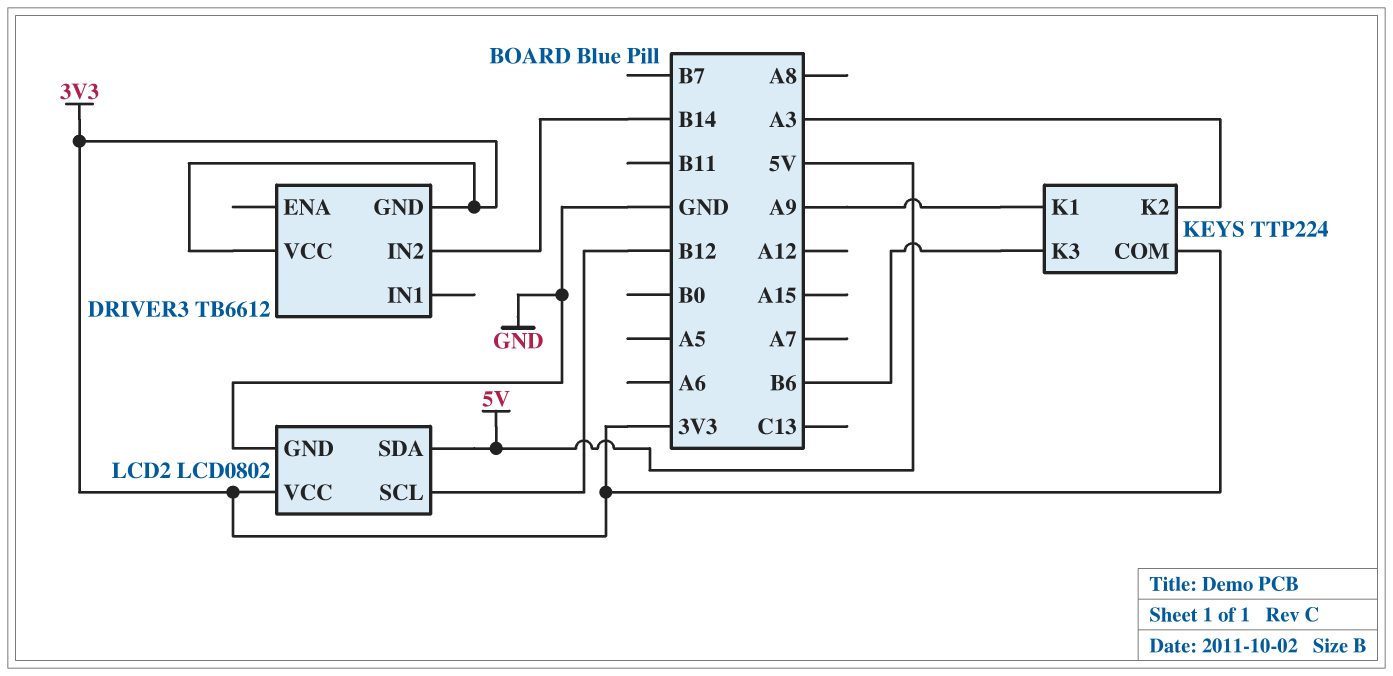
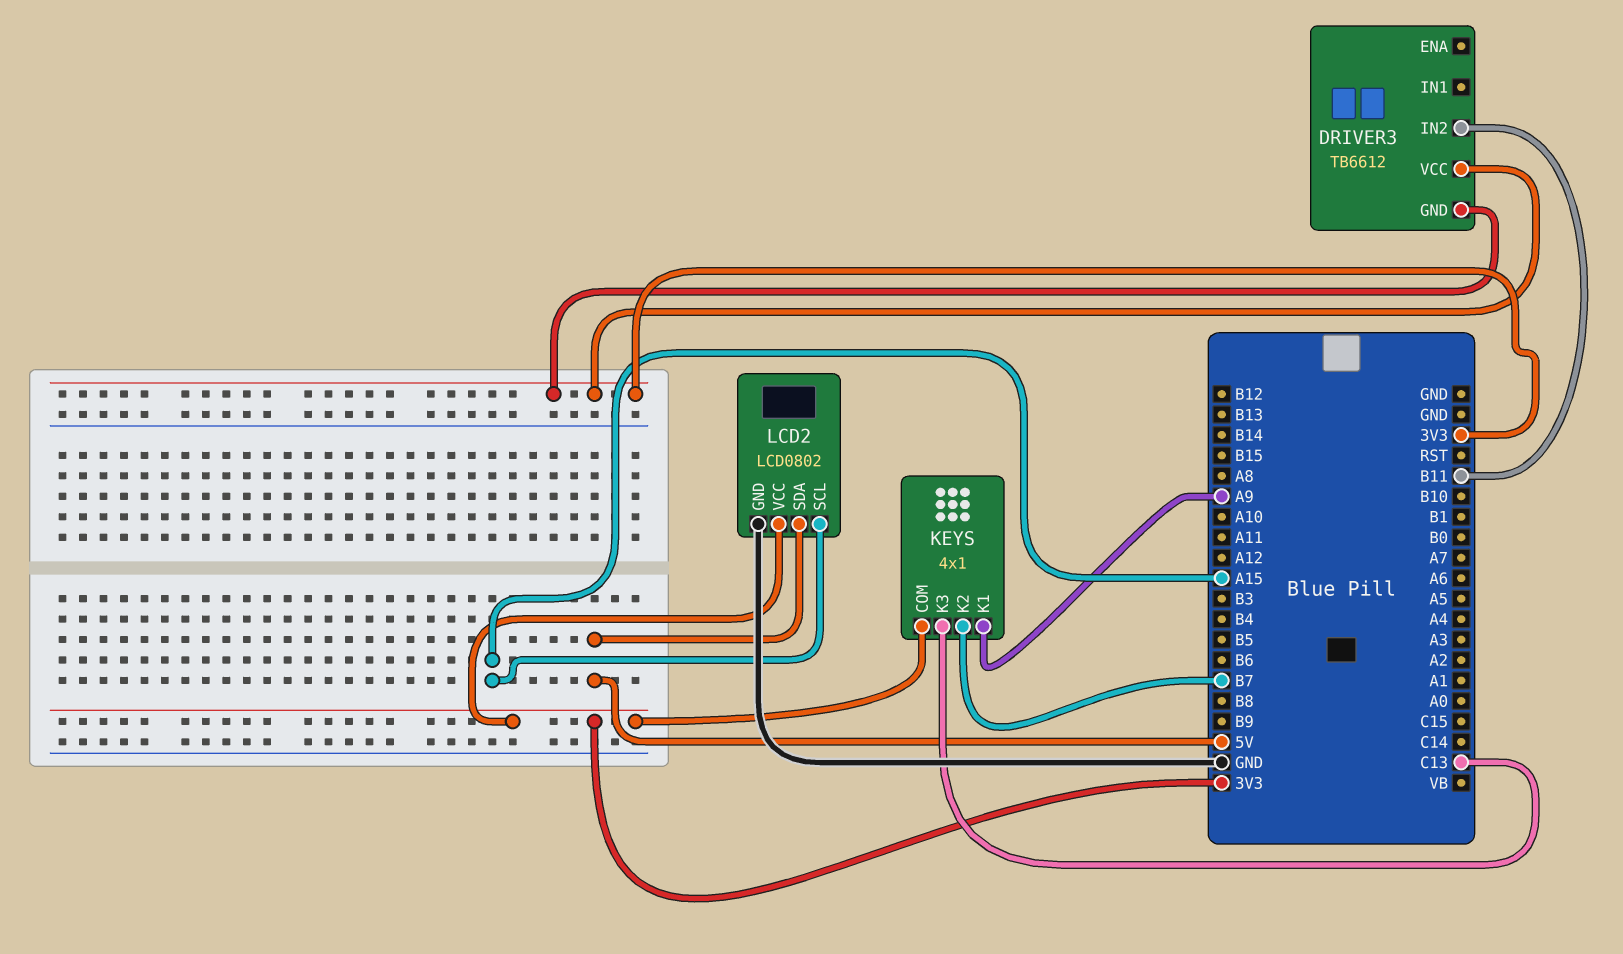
DRIVER3 pin IN2: B14 -> B11
KEYS: TTP224 -> 4x1
KEYS pin K2: A3 -> B7
KEYS pin K3: B6 -> C13
LCD2 pin SCL: B12 -> A15

